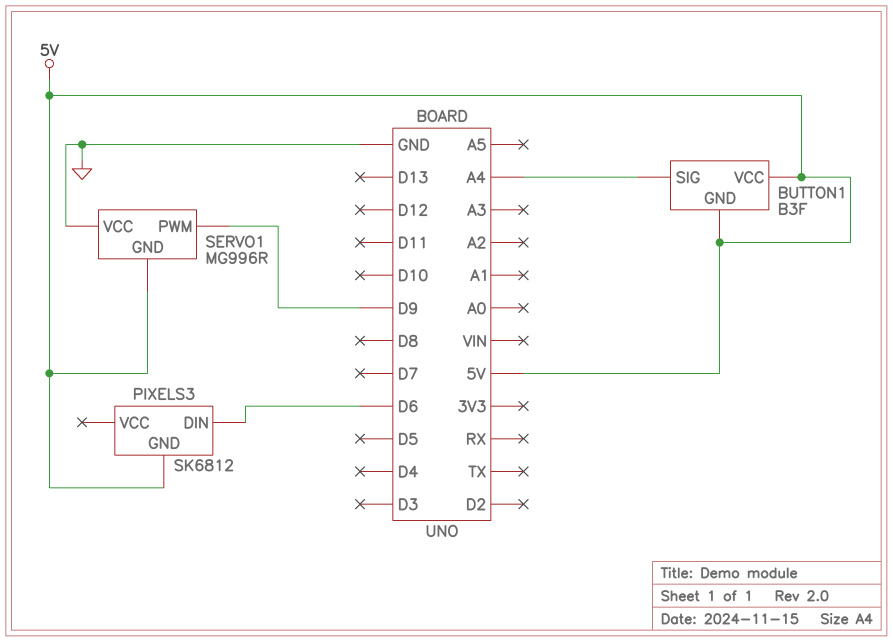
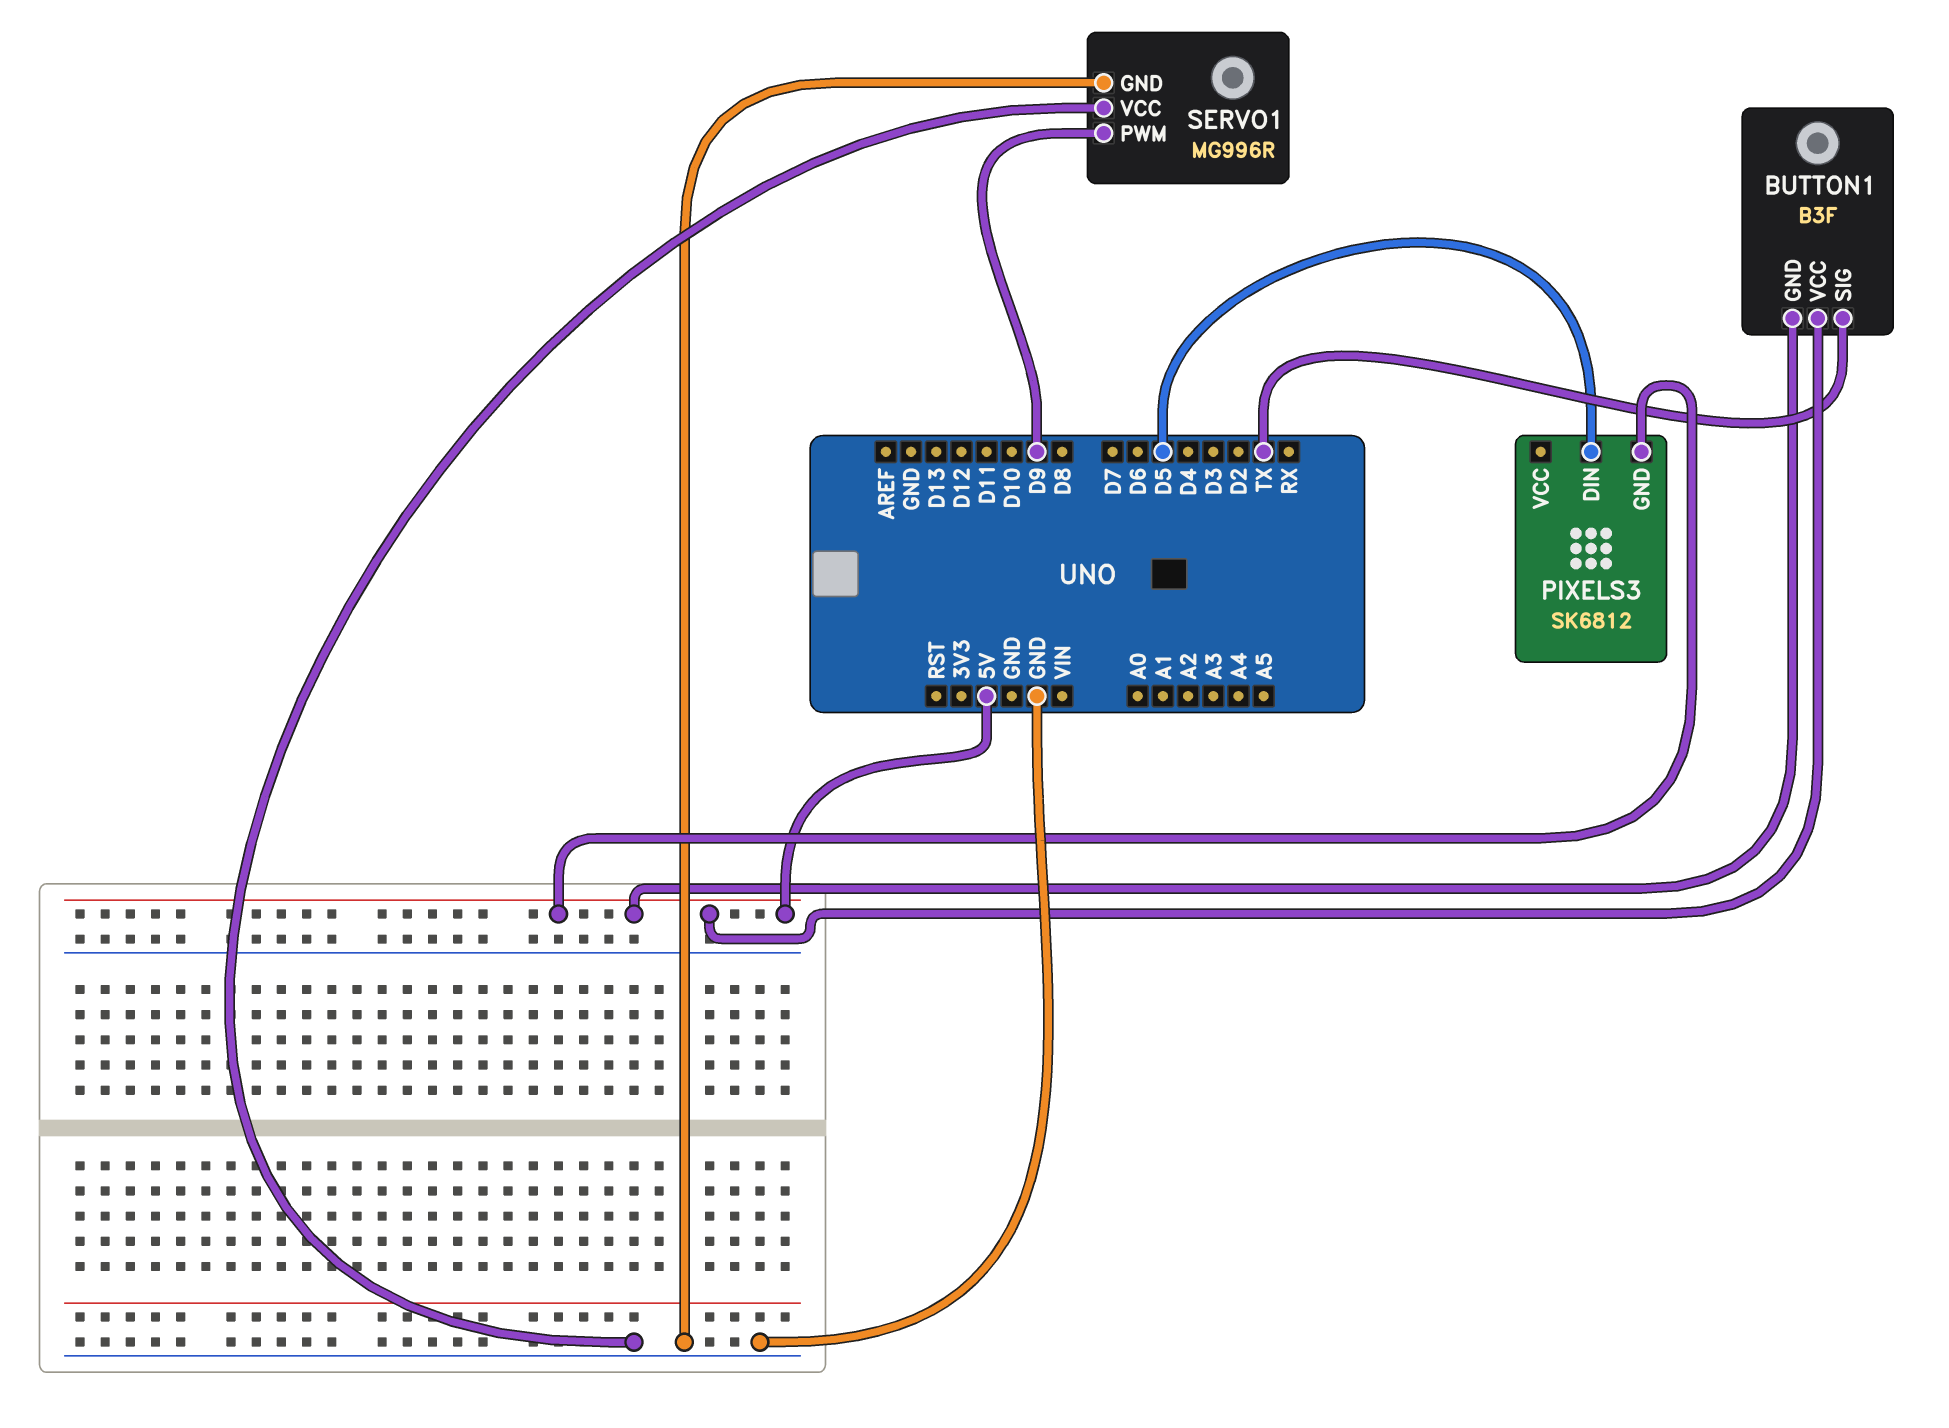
BUTTON1 pin SIG: A4 -> TX
PIXELS3 pin DIN: D6 -> D5
SERVO1 pin GND: 5V -> GND

